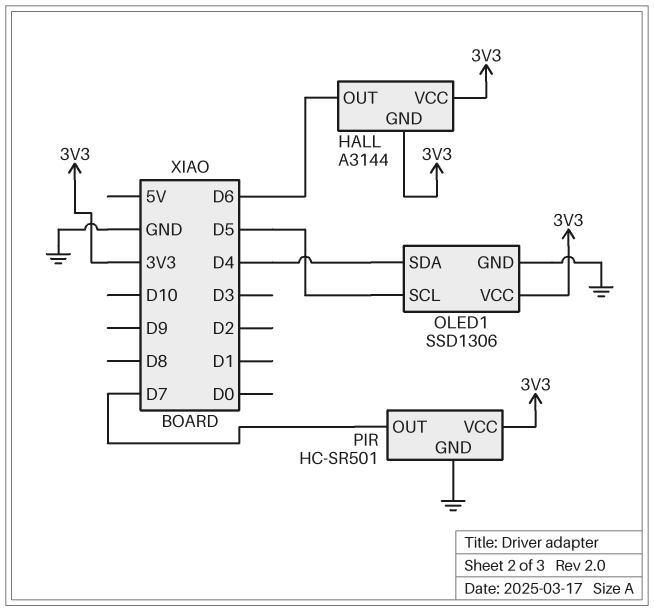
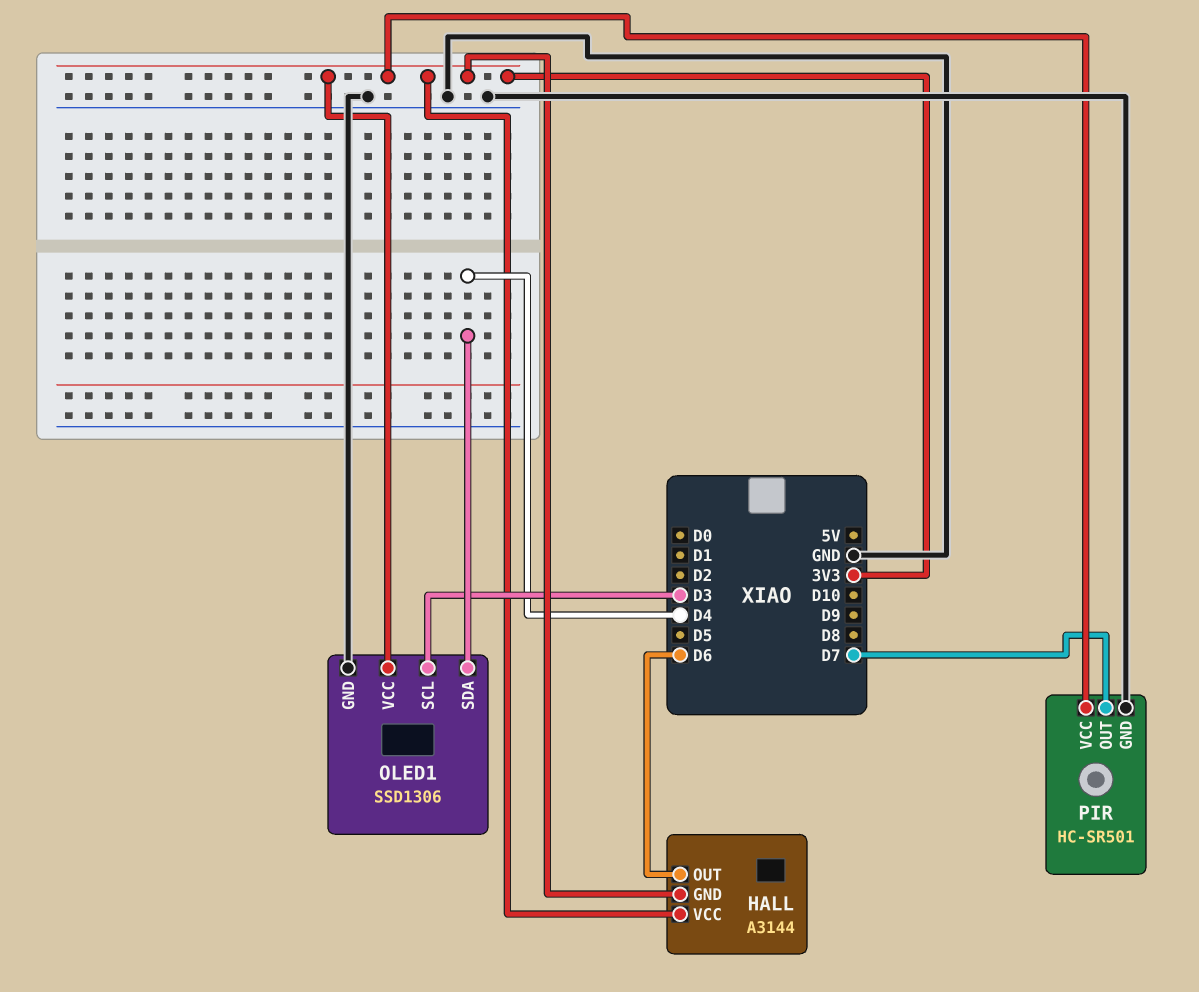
OLED1 pin SCL: D5 -> D3

